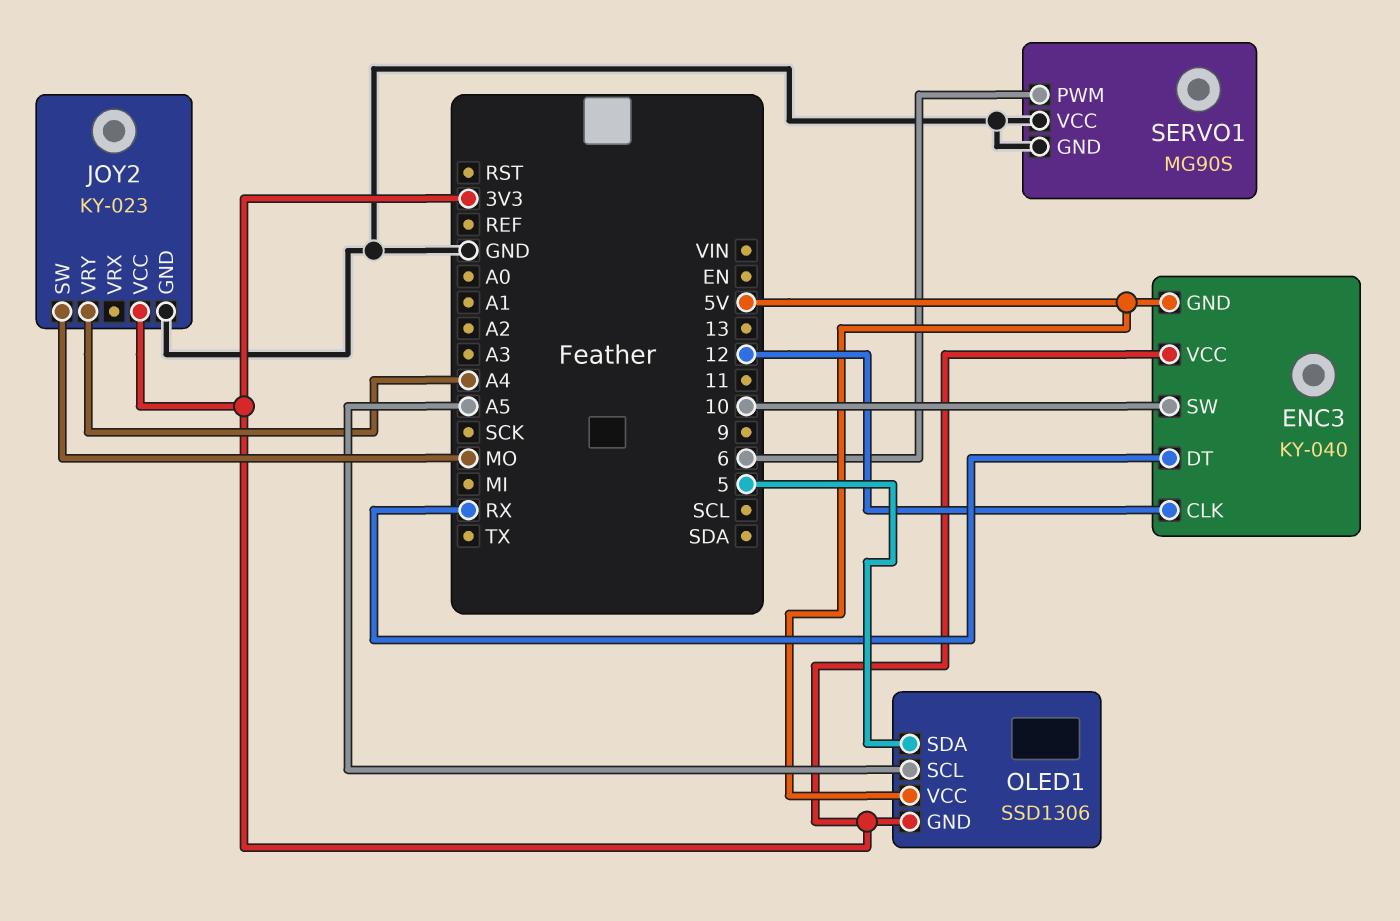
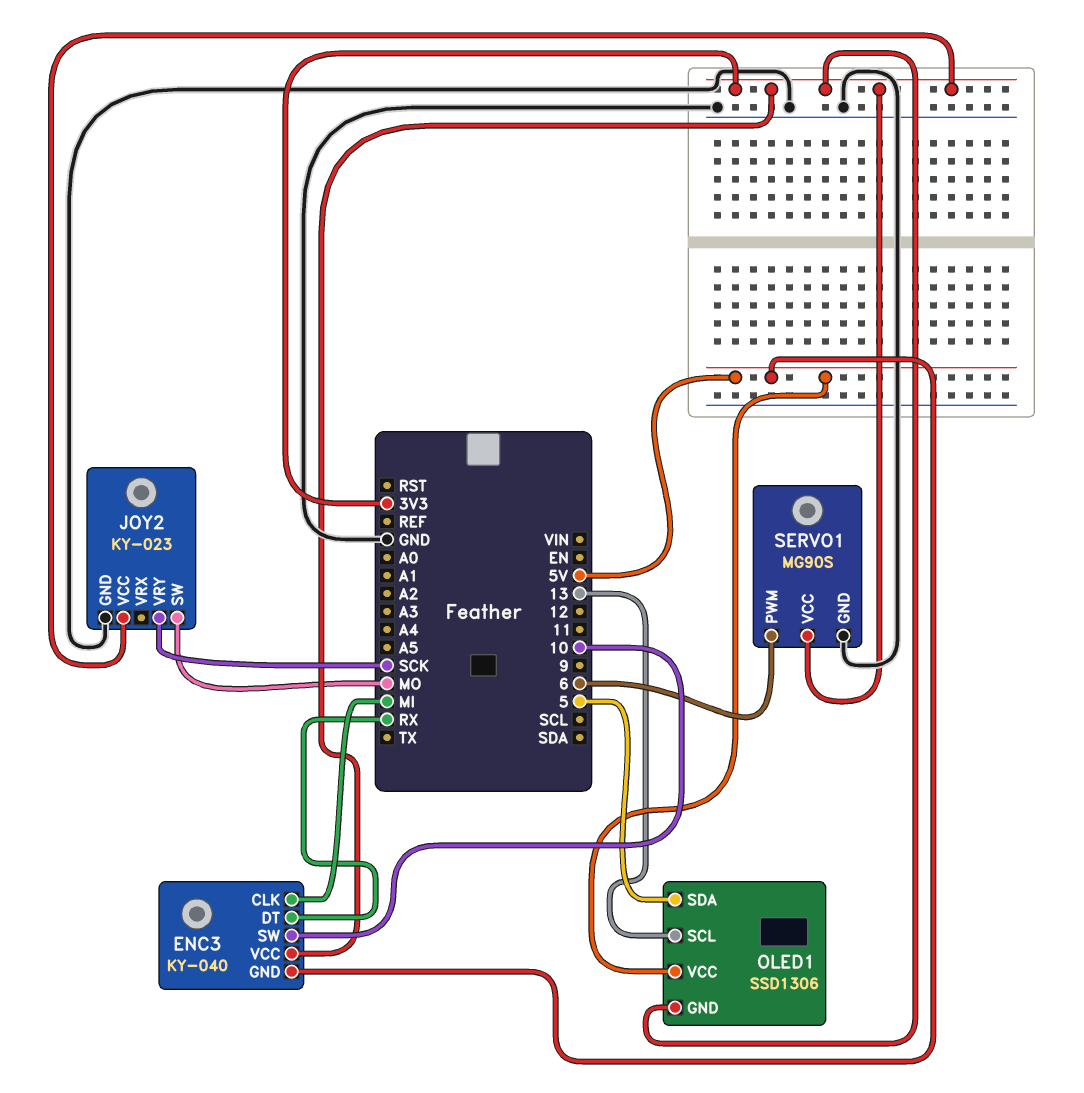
ENC3 pin CLK: 12 -> MI
JOY2 pin VRY: A4 -> SCK
OLED1 pin SCL: A5 -> 13
SERVO1 pin VCC: GND -> 3V3

